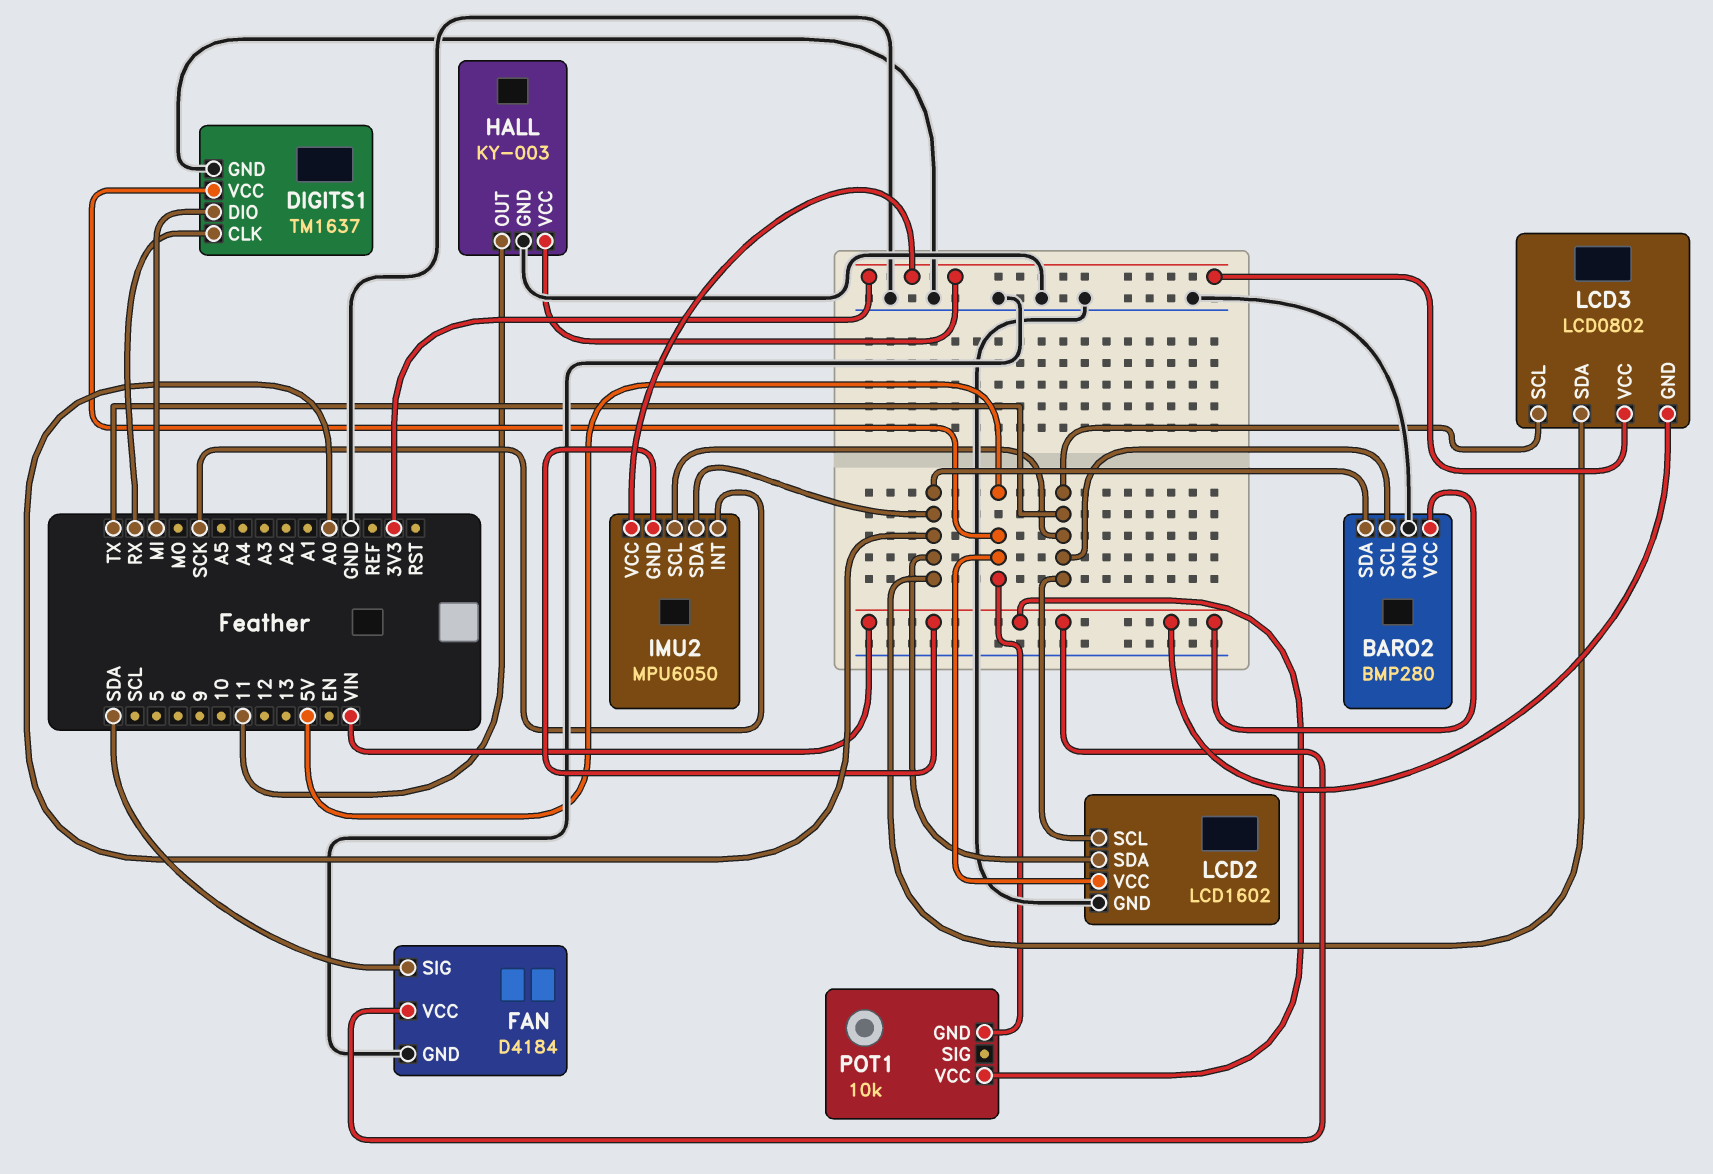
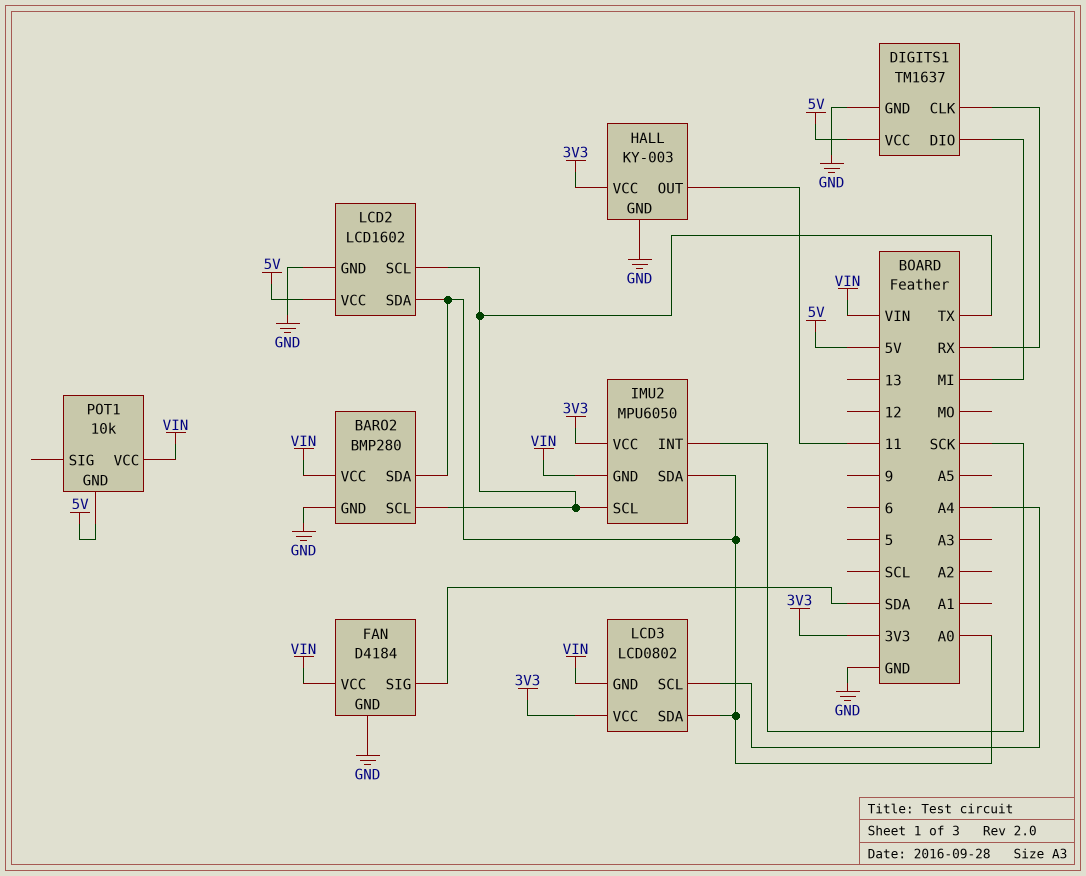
LCD3 pin SCL: TX -> A4

